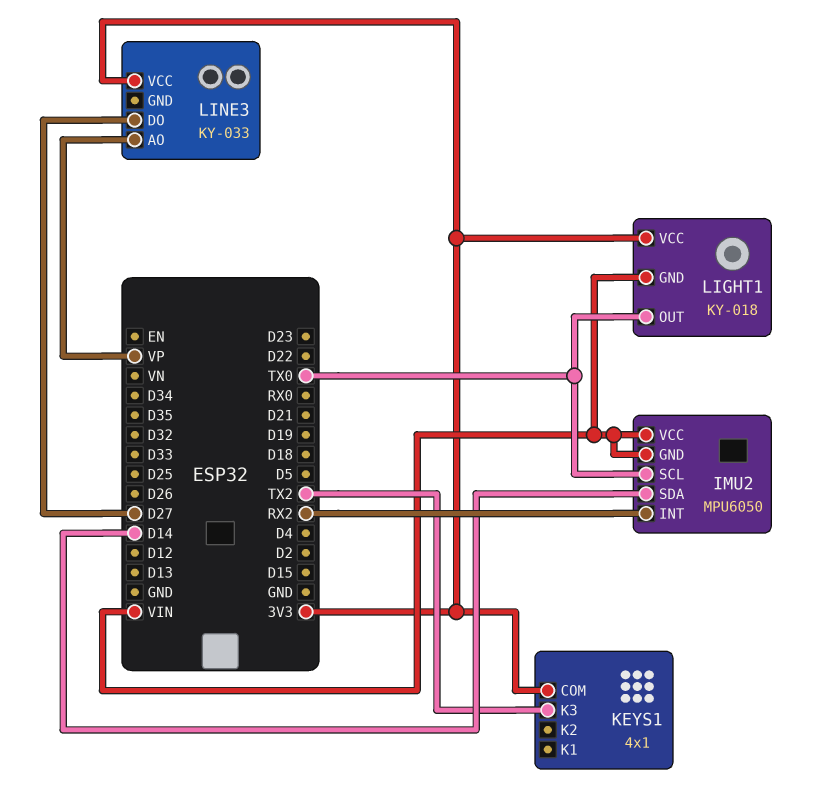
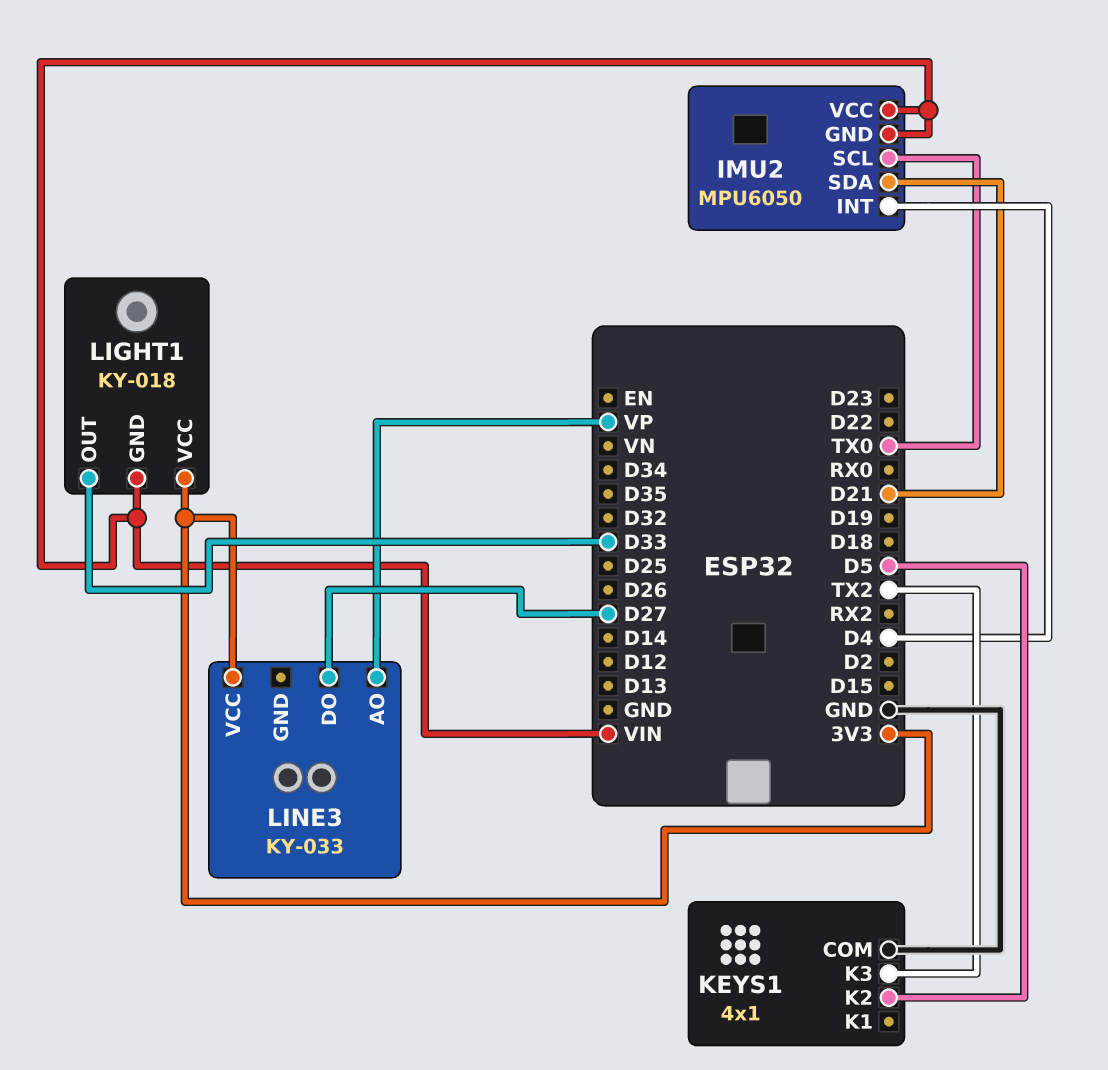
IMU2 pin INT: RX2 -> D4
IMU2 pin SDA: D14 -> D21
KEYS1 pin COM: 3V3 -> GND
KEYS1 pin K2: none -> D5
LIGHT1 pin OUT: TX0 -> D33

